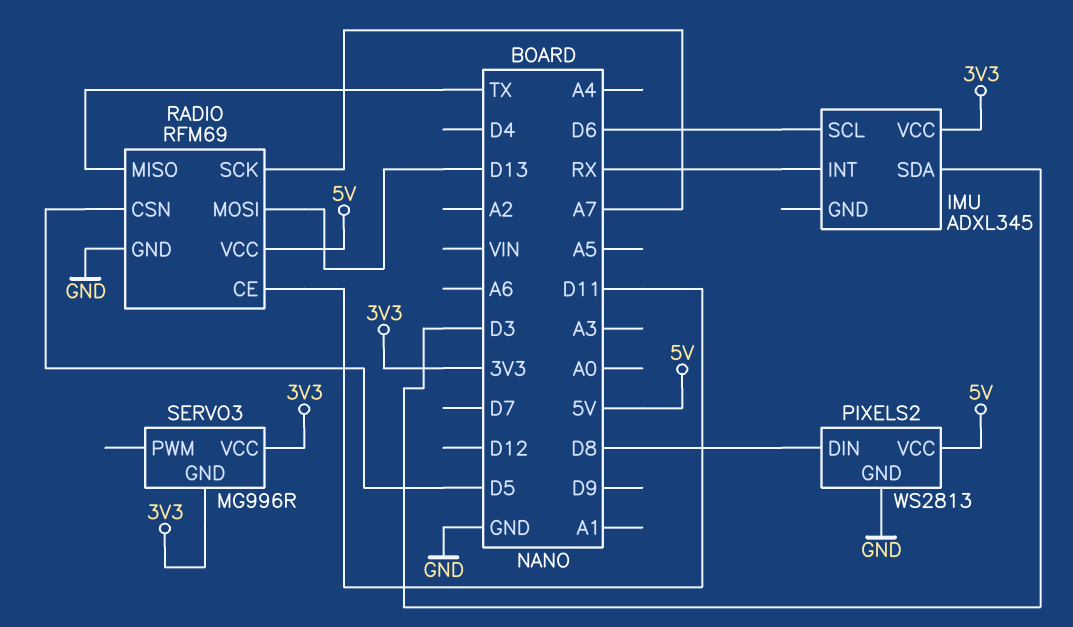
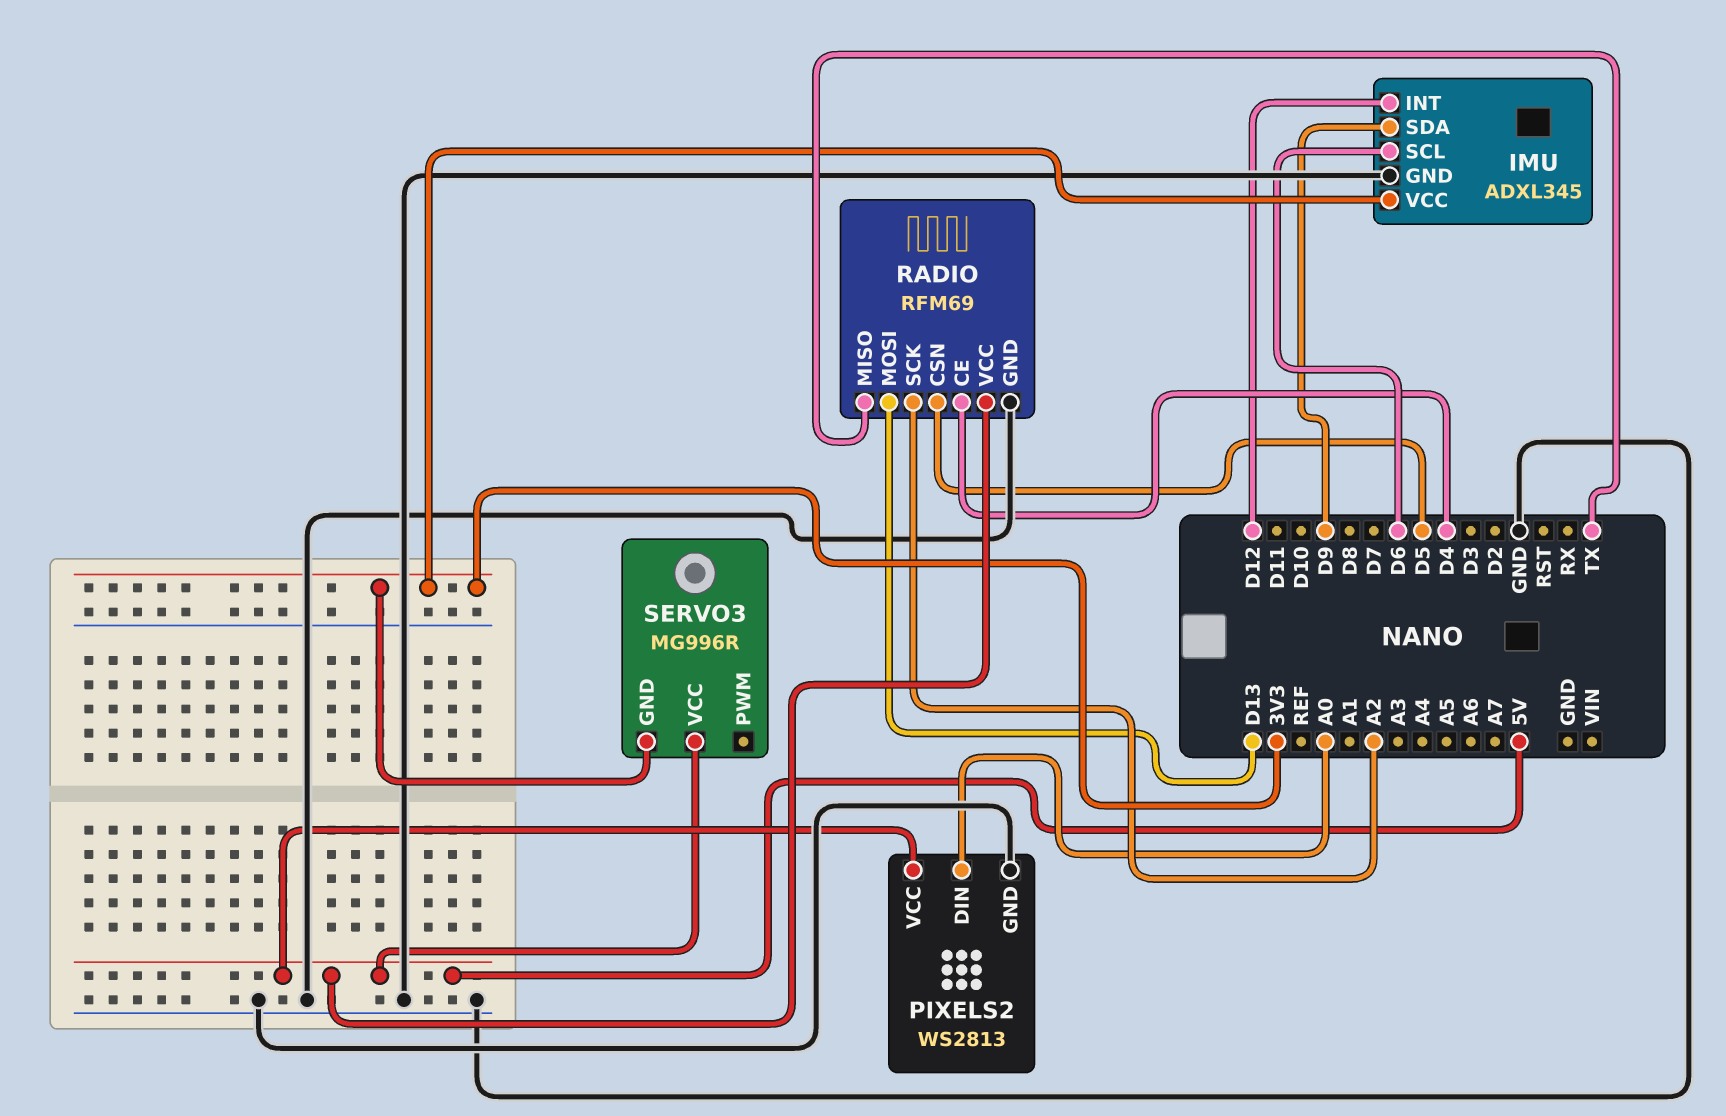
IMU pin GND: none -> GND
IMU pin INT: RX -> D12
IMU pin SDA: D3 -> D9
PIXELS2 pin DIN: D8 -> A0
RADIO pin CE: D11 -> D4
RADIO pin SCK: A7 -> A2
SERVO3 pin VCC: 3V3 -> 5V

